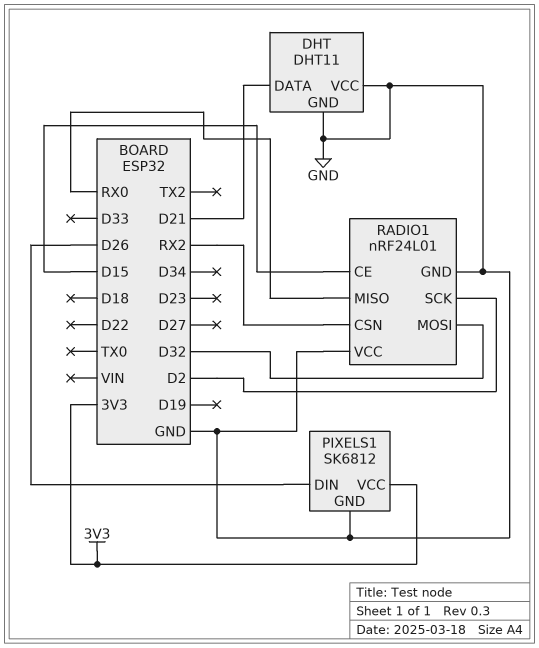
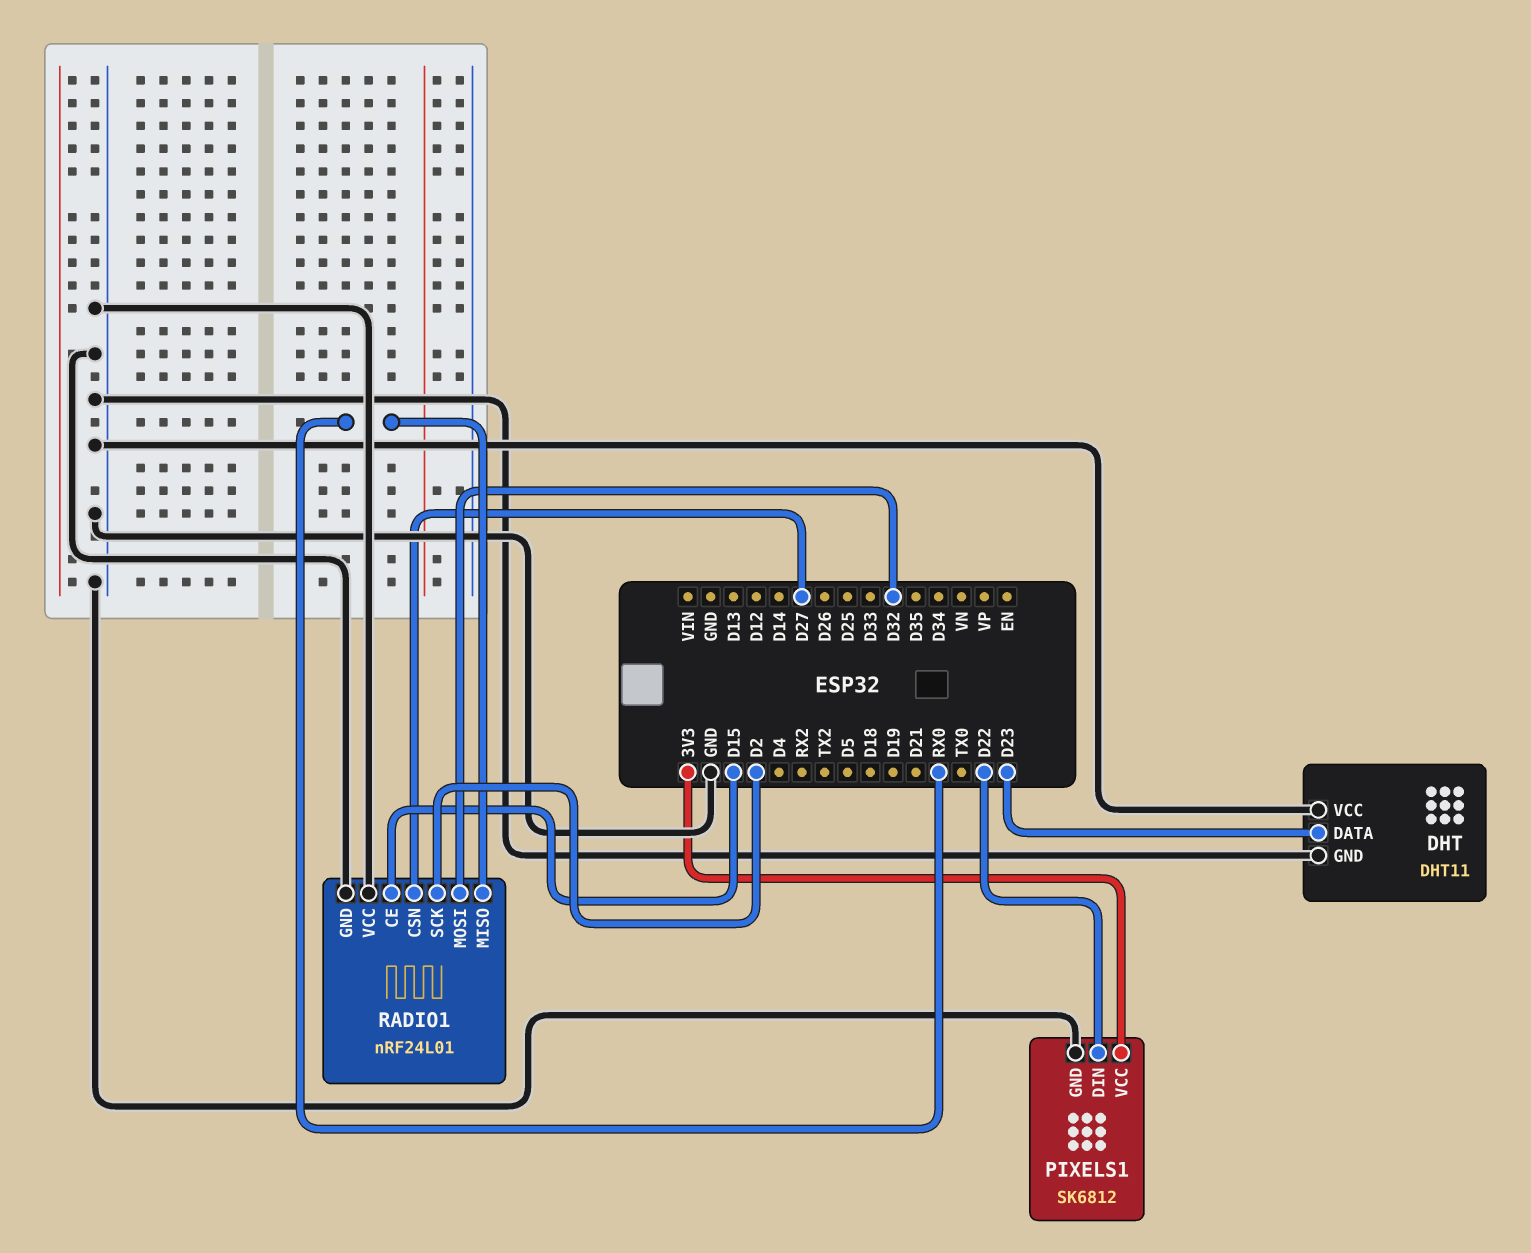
DHT pin DATA: D21 -> D23
PIXELS1 pin DIN: D26 -> D22
RADIO1 pin CSN: RX2 -> D27

